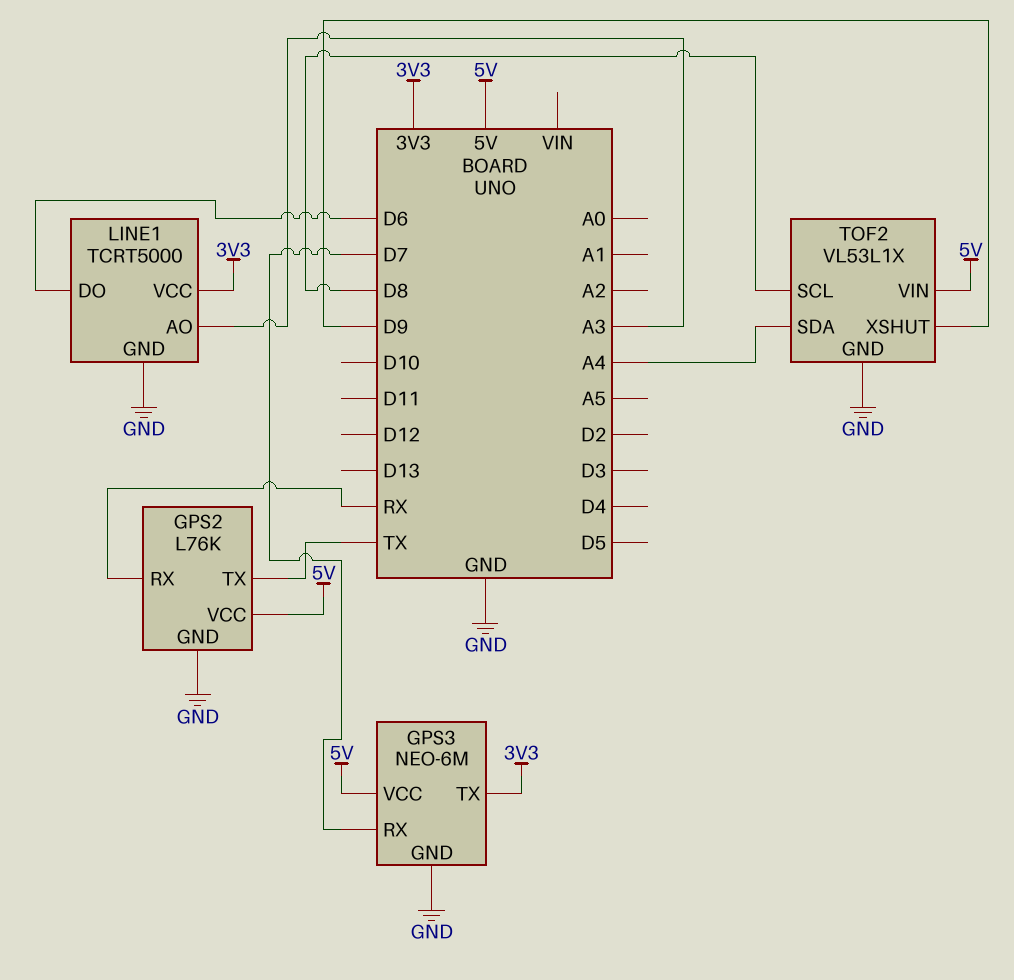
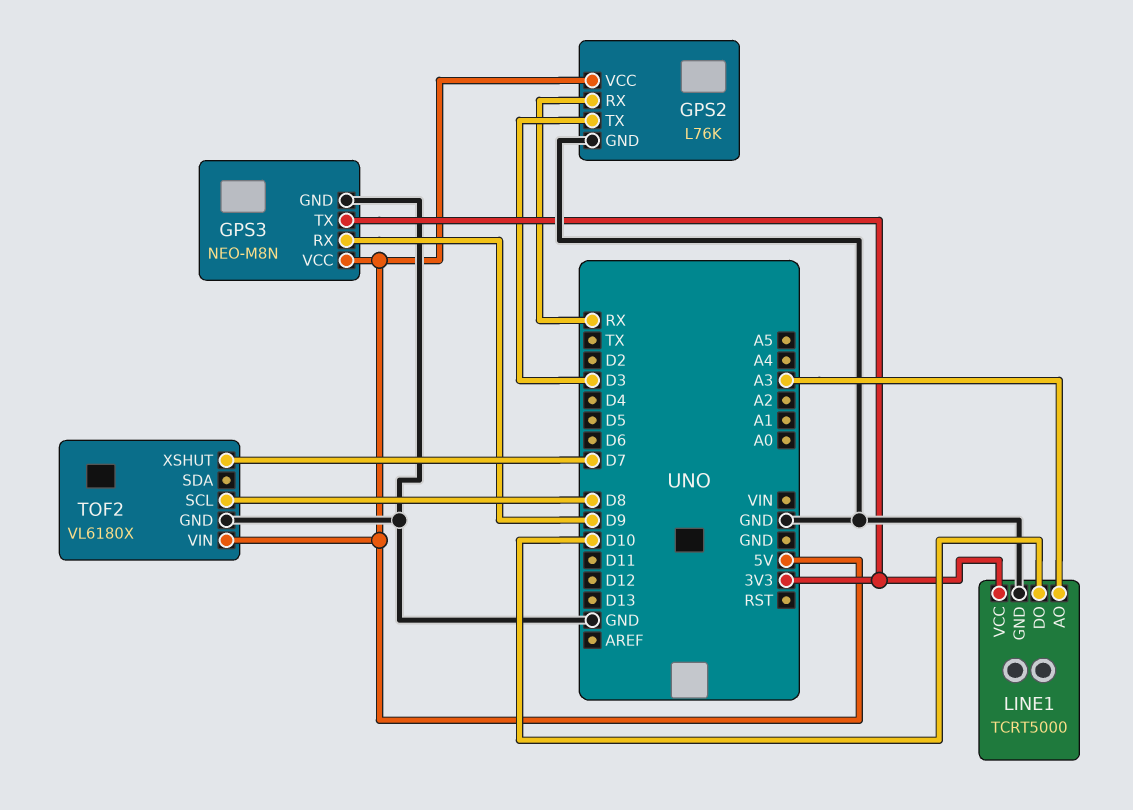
GPS2 pin TX: TX -> D3
GPS3: NEO-6M -> NEO-M8N
GPS3 pin RX: D7 -> D9
LINE1 pin DO: D6 -> D10
TOF2: VL53L1X -> VL6180X
TOF2 pin SDA: A4 -> none
TOF2 pin XSHUT: D9 -> D7

